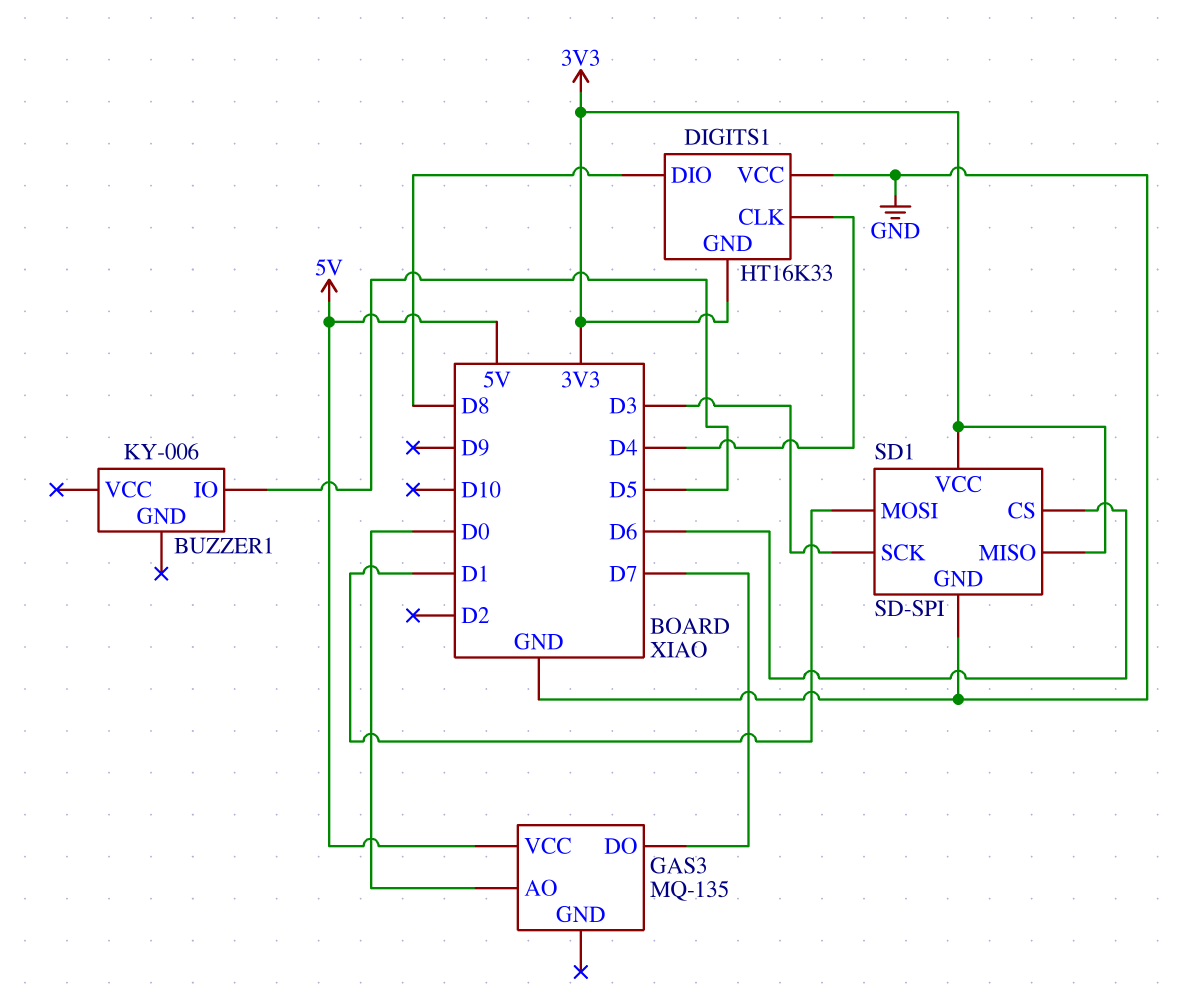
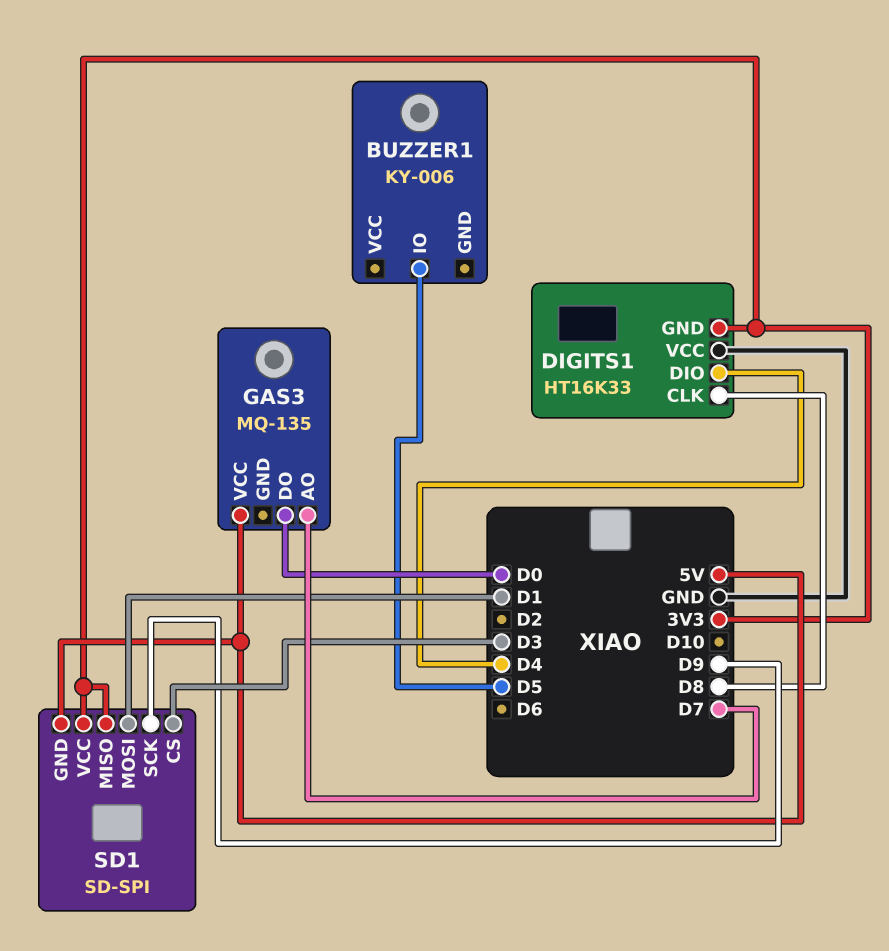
DIGITS1 pin CLK: D4 -> D8
DIGITS1 pin DIO: D8 -> D4
GAS3 pin AO: D0 -> D7
GAS3 pin DO: D7 -> D0
SD1 pin CS: D6 -> D3
SD1 pin GND: GND -> 5V
SD1 pin SCK: D3 -> D9

